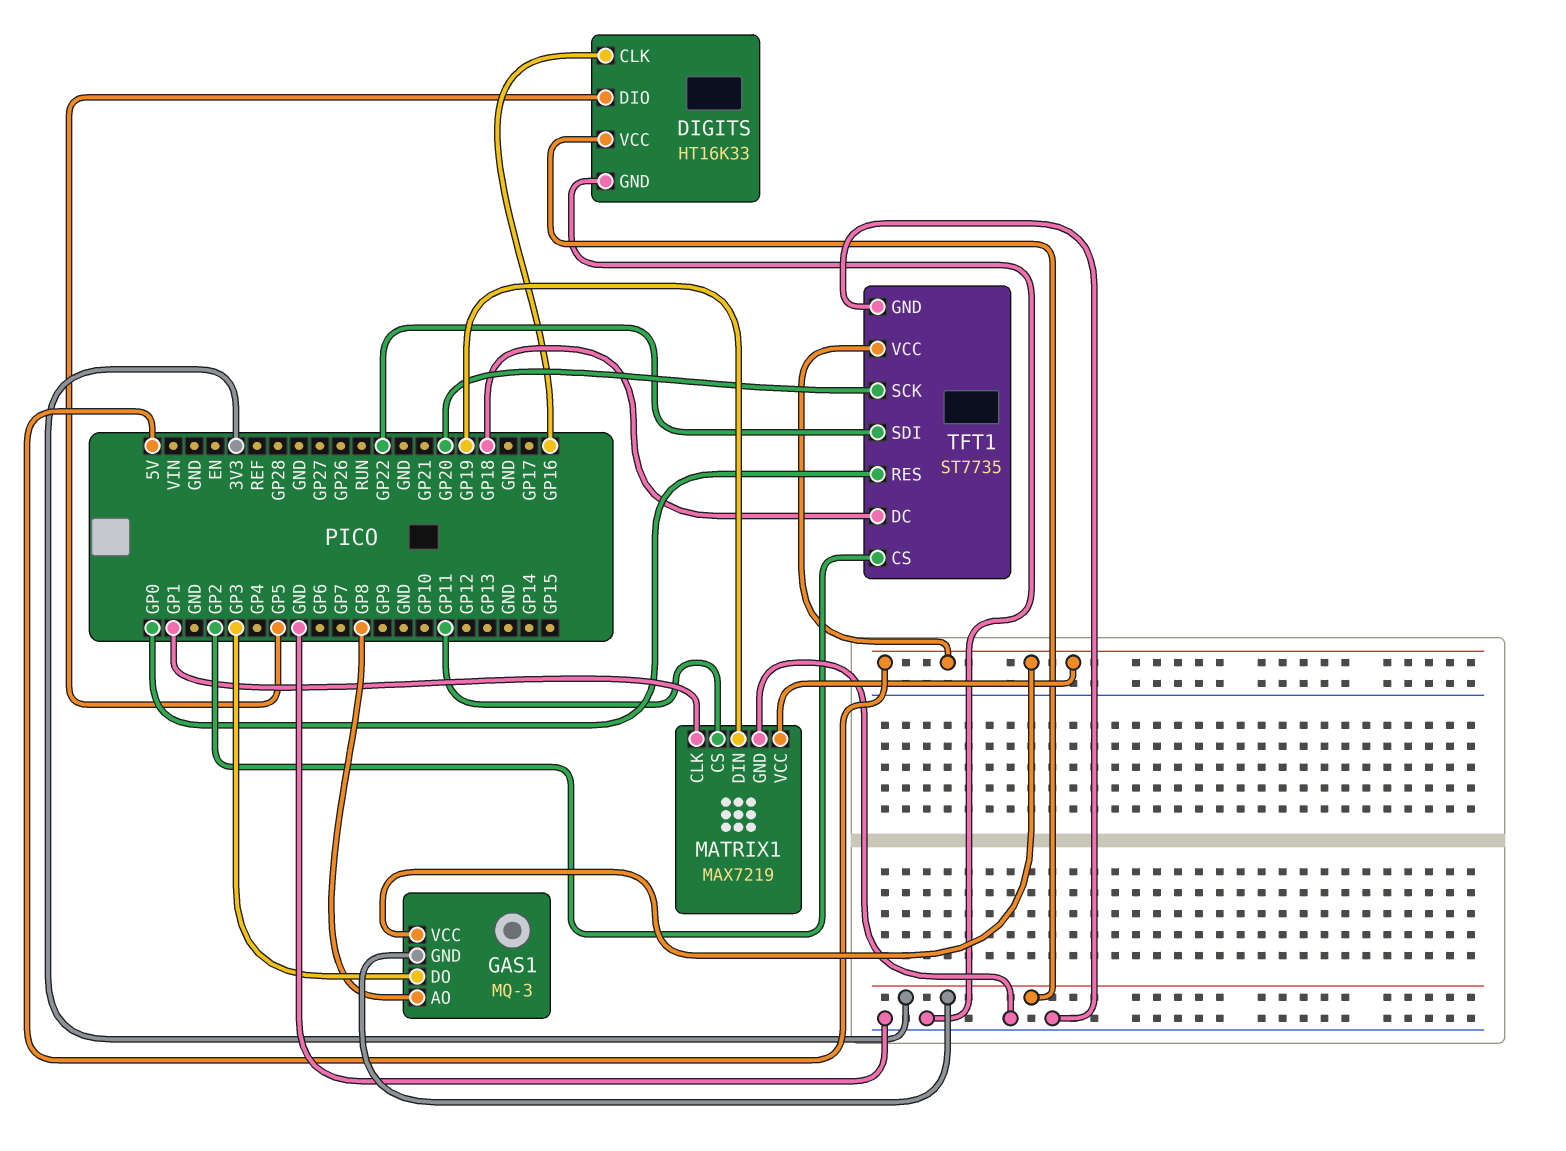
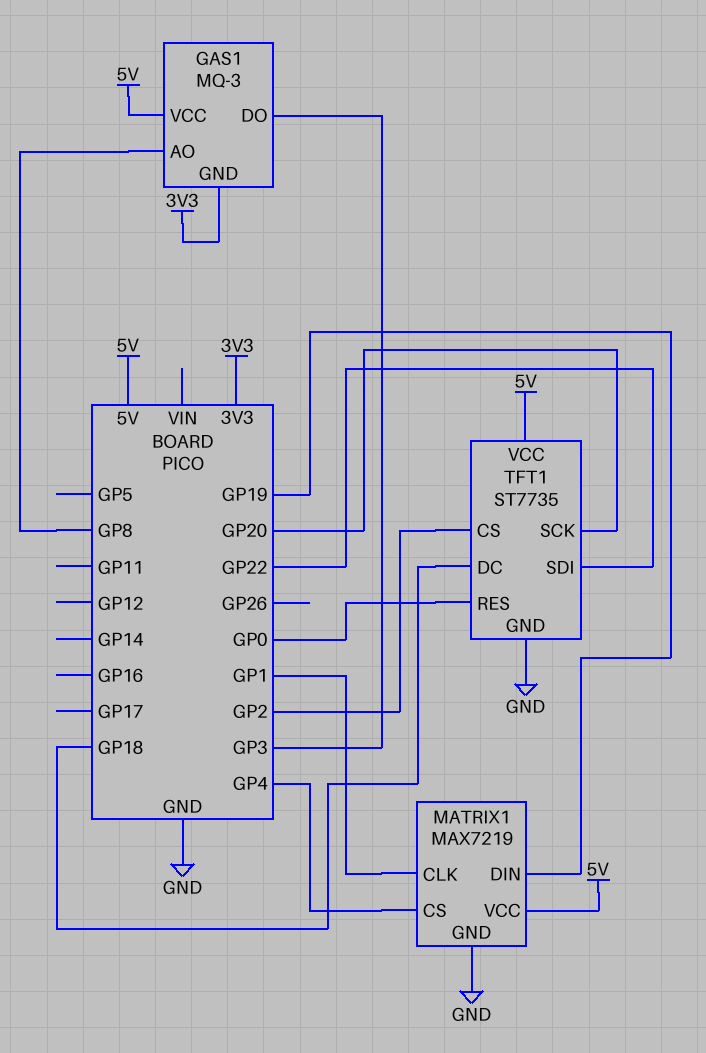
DIGITS: HT16K33 -> none
DIGITS pin CLK: GP16 -> none
DIGITS pin DIO: GP5 -> none
DIGITS pin GND: GND -> none
DIGITS pin VCC: 3V3 -> none
MATRIX1 pin CS: GP11 -> GP4

